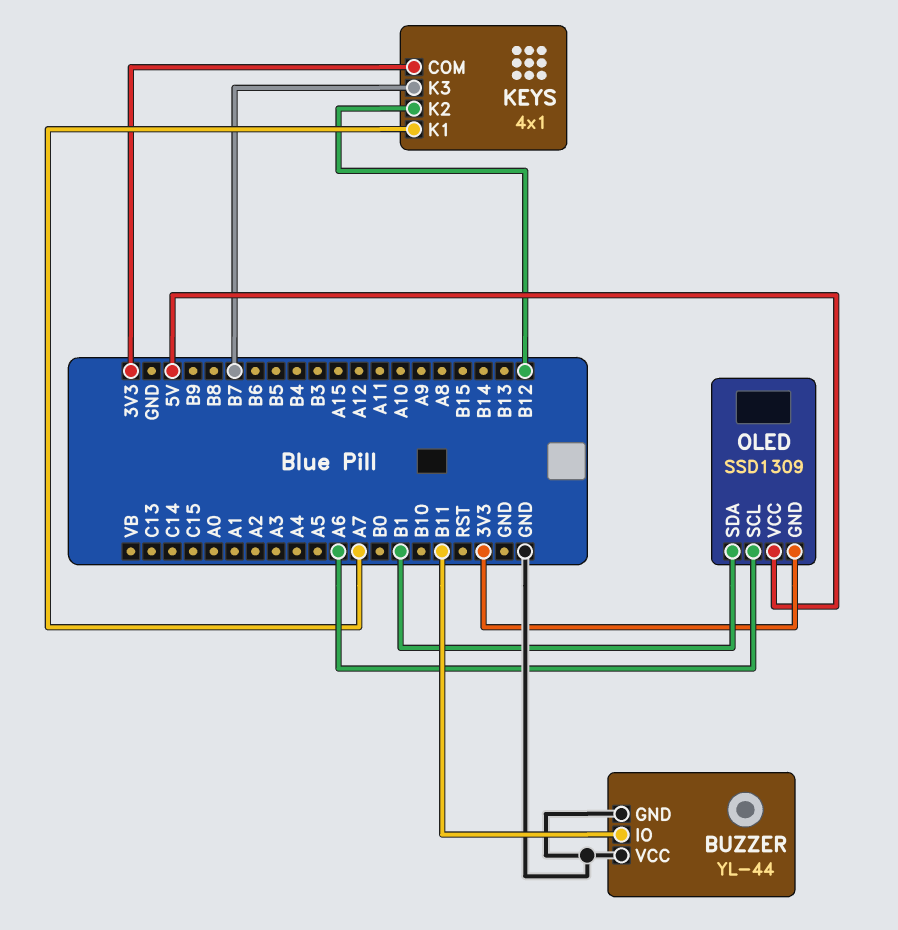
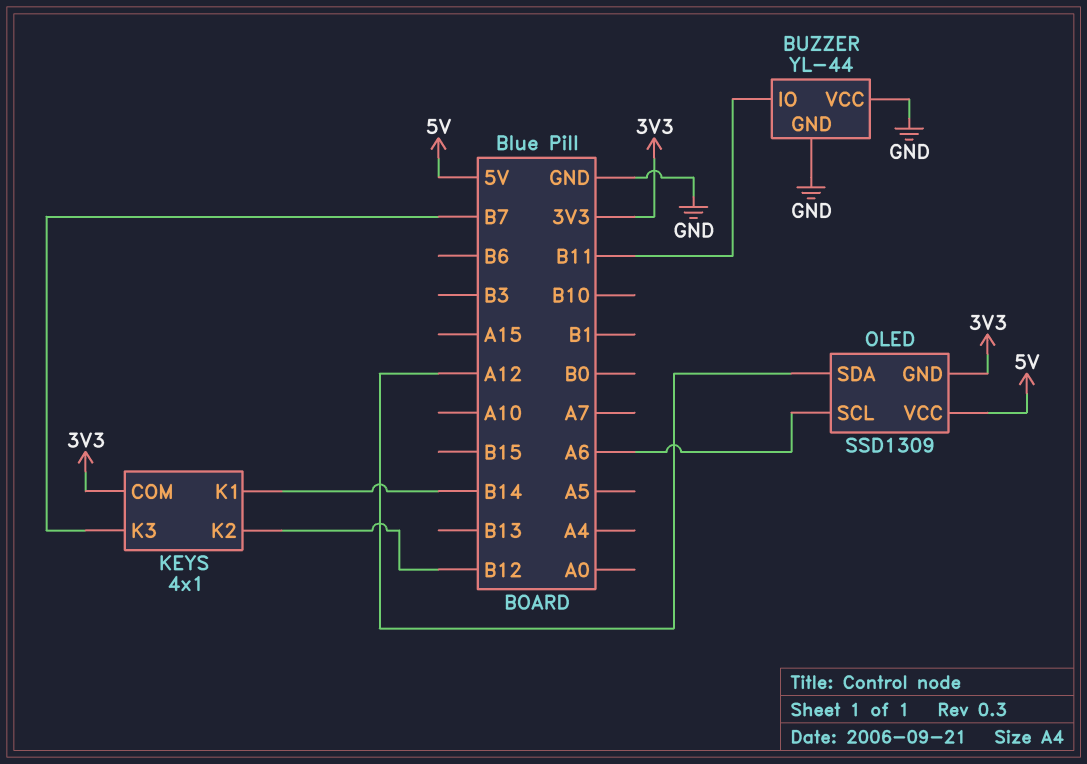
KEYS pin K1: A7 -> B14
OLED pin SDA: B1 -> A12

